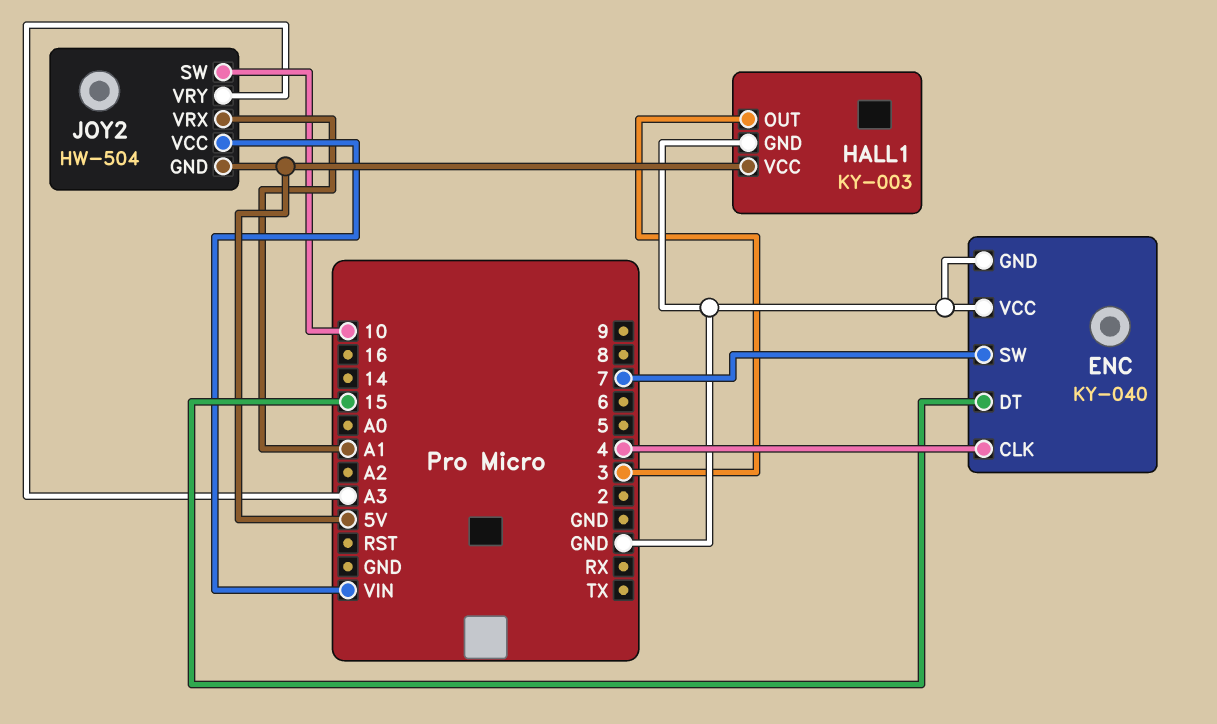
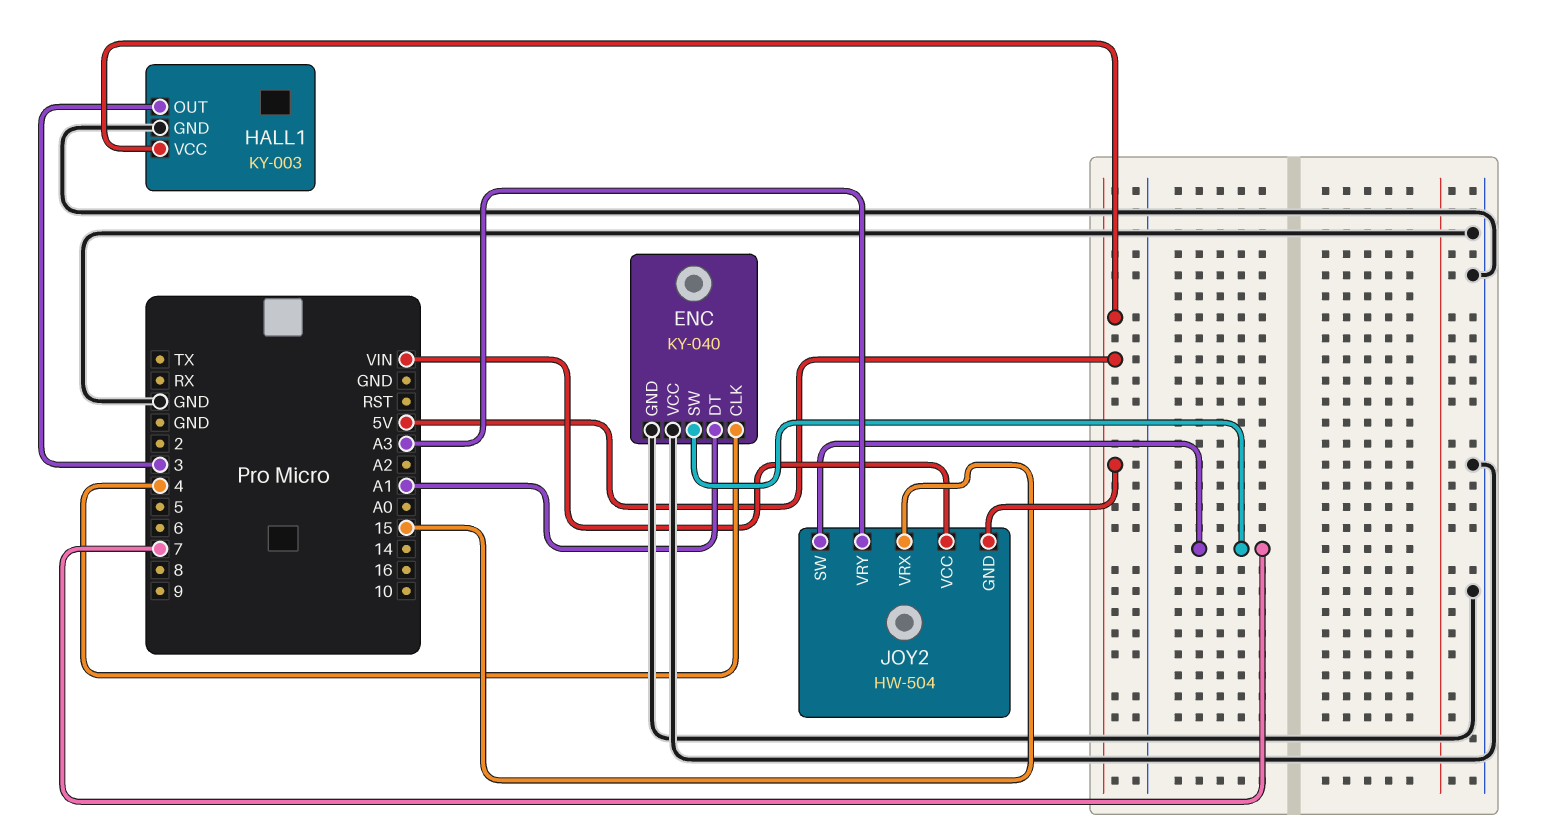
ENC pin DT: 15 -> A1
JOY2 pin SW: 10 -> 7
JOY2 pin VRX: A1 -> 15

